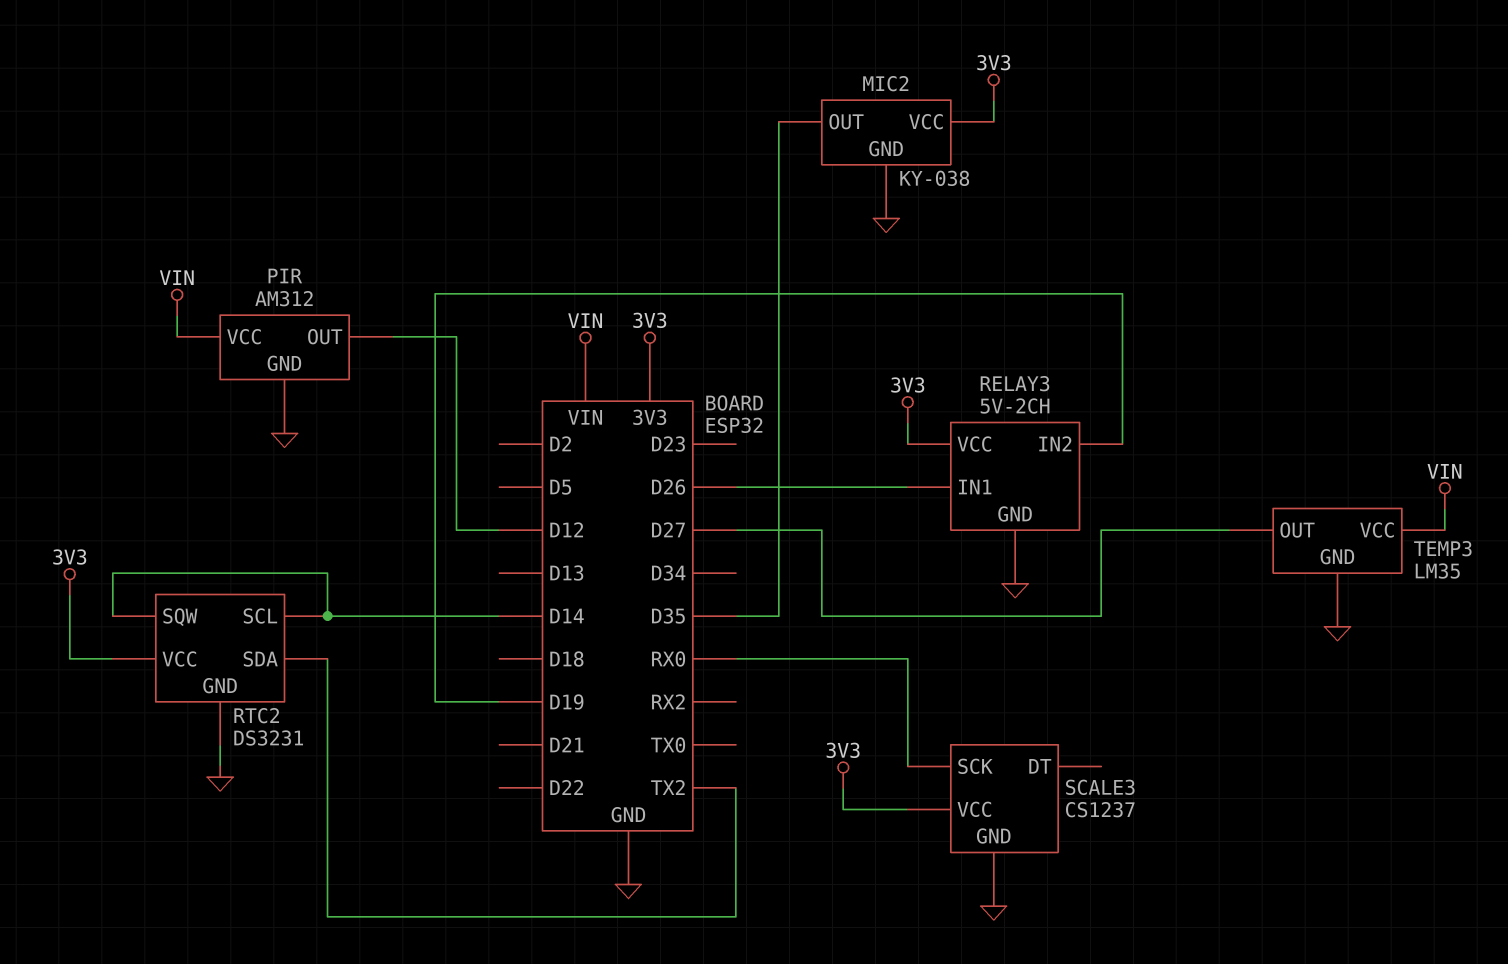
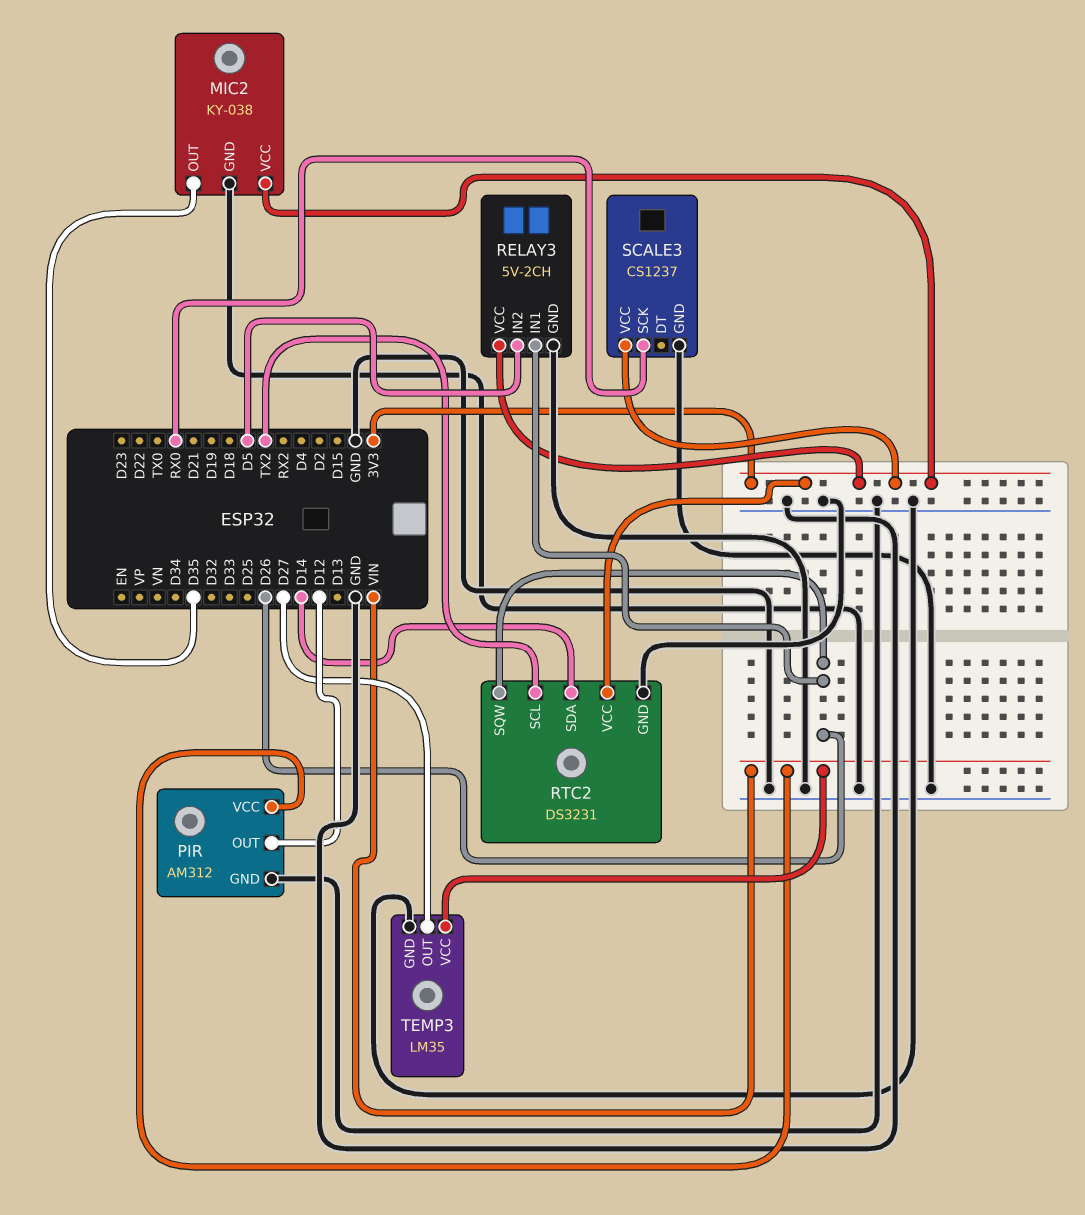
RELAY3 pin IN2: D19 -> D5
RTC2 pin SCL: D14 -> TX2
RTC2 pin SDA: TX2 -> D14
RTC2 pin SQW: D14 -> D26

